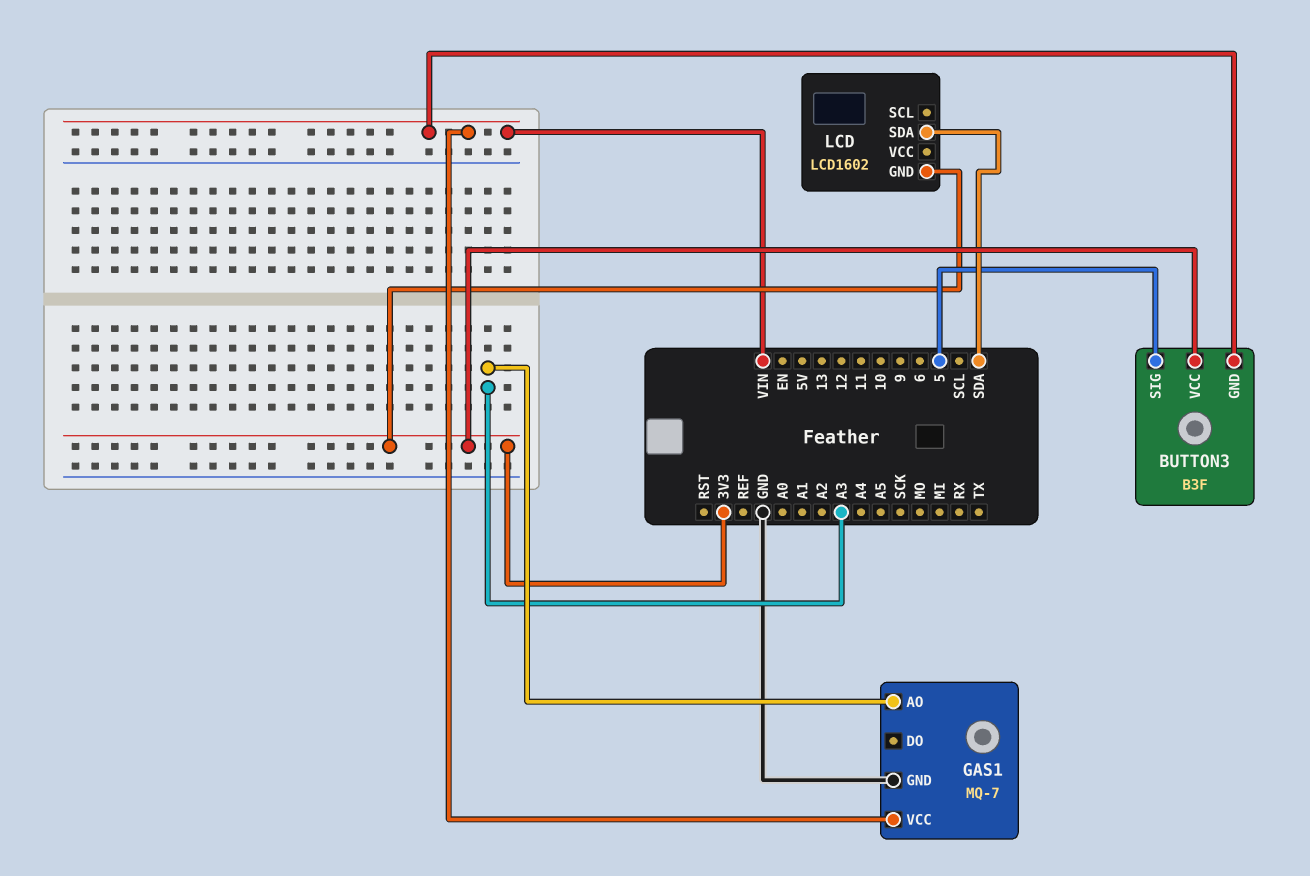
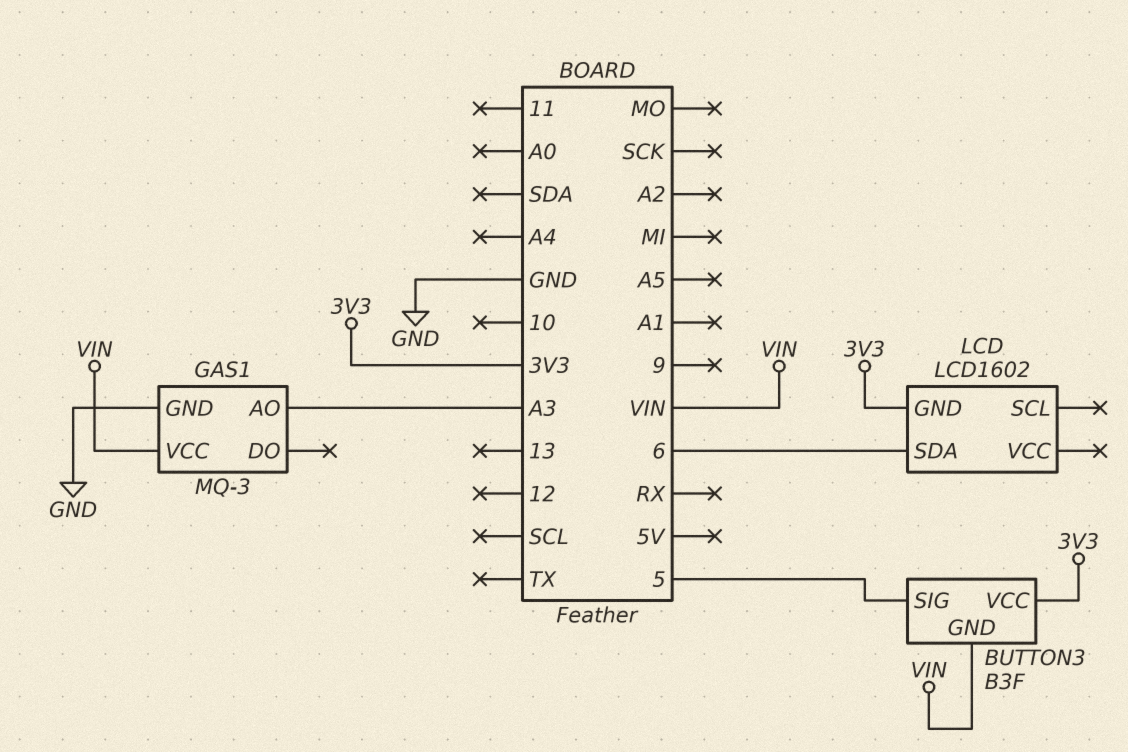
GAS1: MQ-7 -> MQ-3
LCD pin SDA: SDA -> 6

